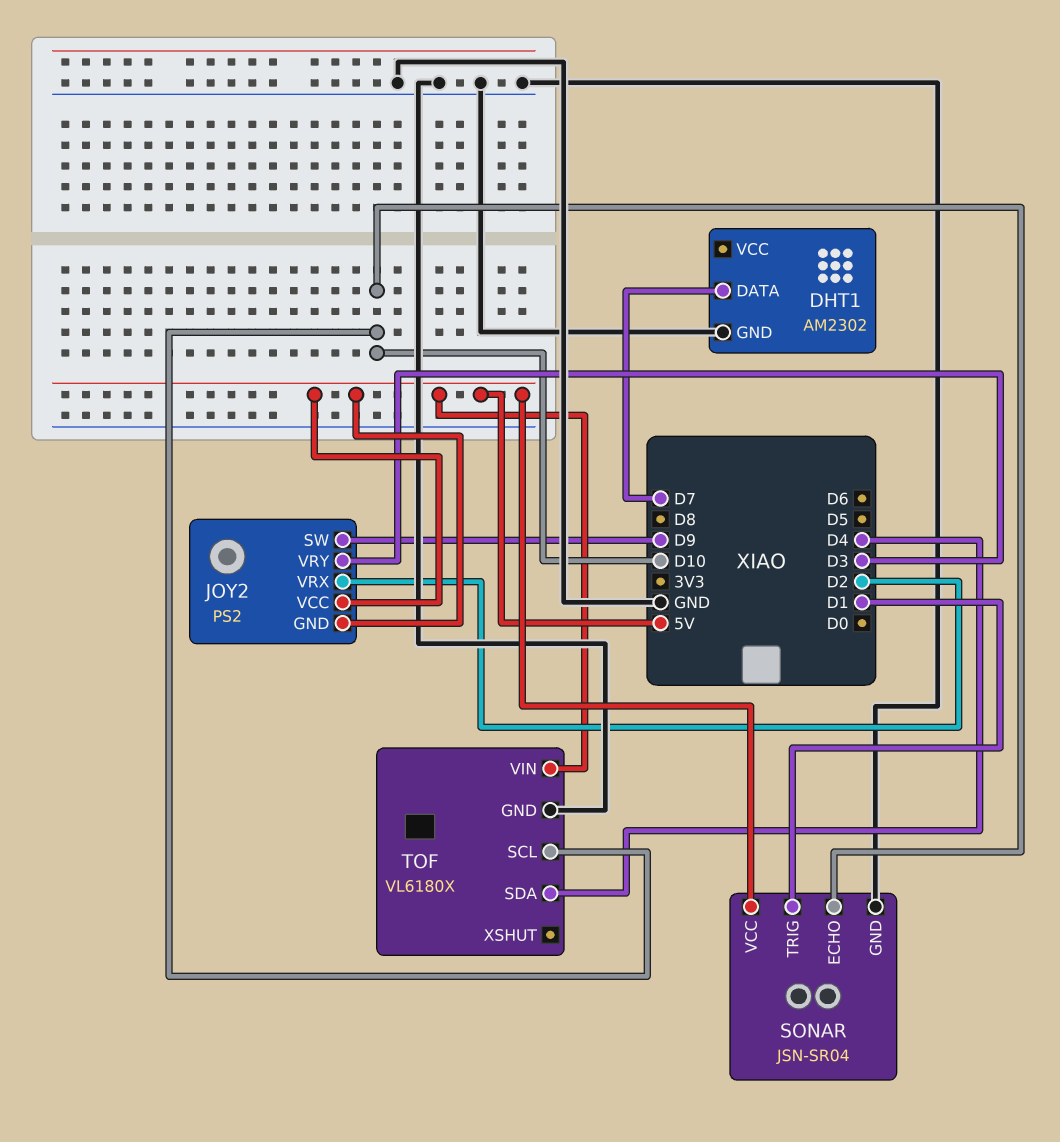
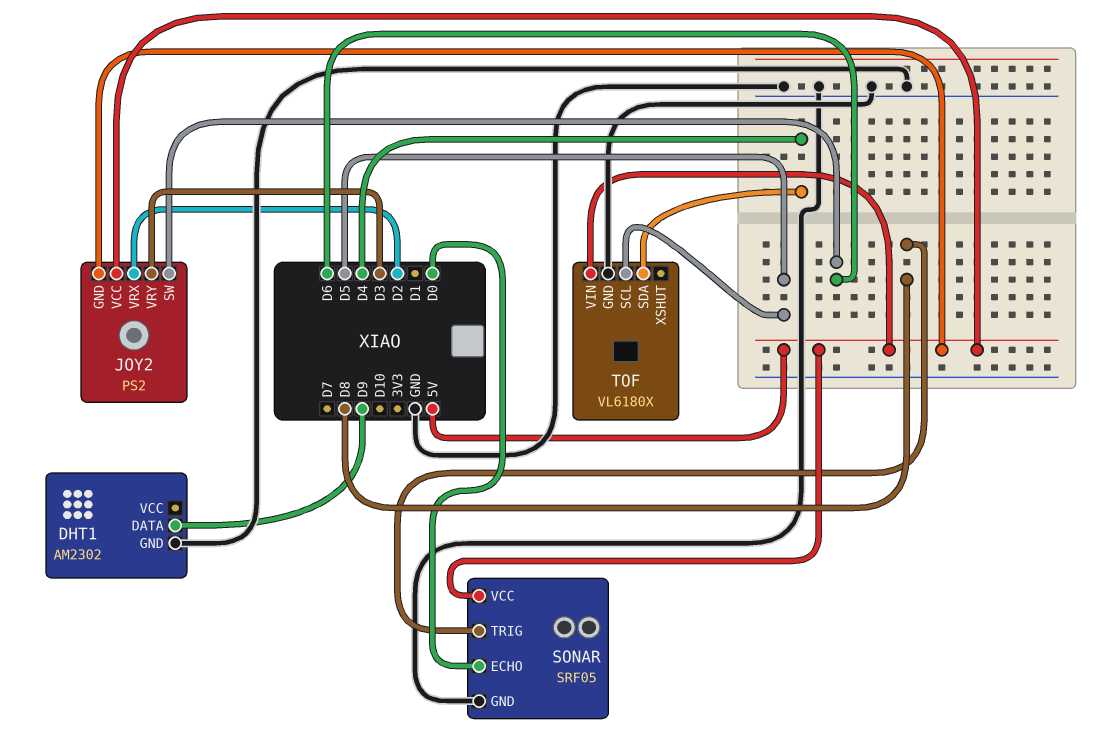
DHT1 pin DATA: D7 -> D9
JOY2 pin SW: D9 -> D6
SONAR: JSN-SR04 -> SRF05
SONAR pin ECHO: D10 -> D0
SONAR pin TRIG: D1 -> D8
TOF pin SCL: D10 -> D5

